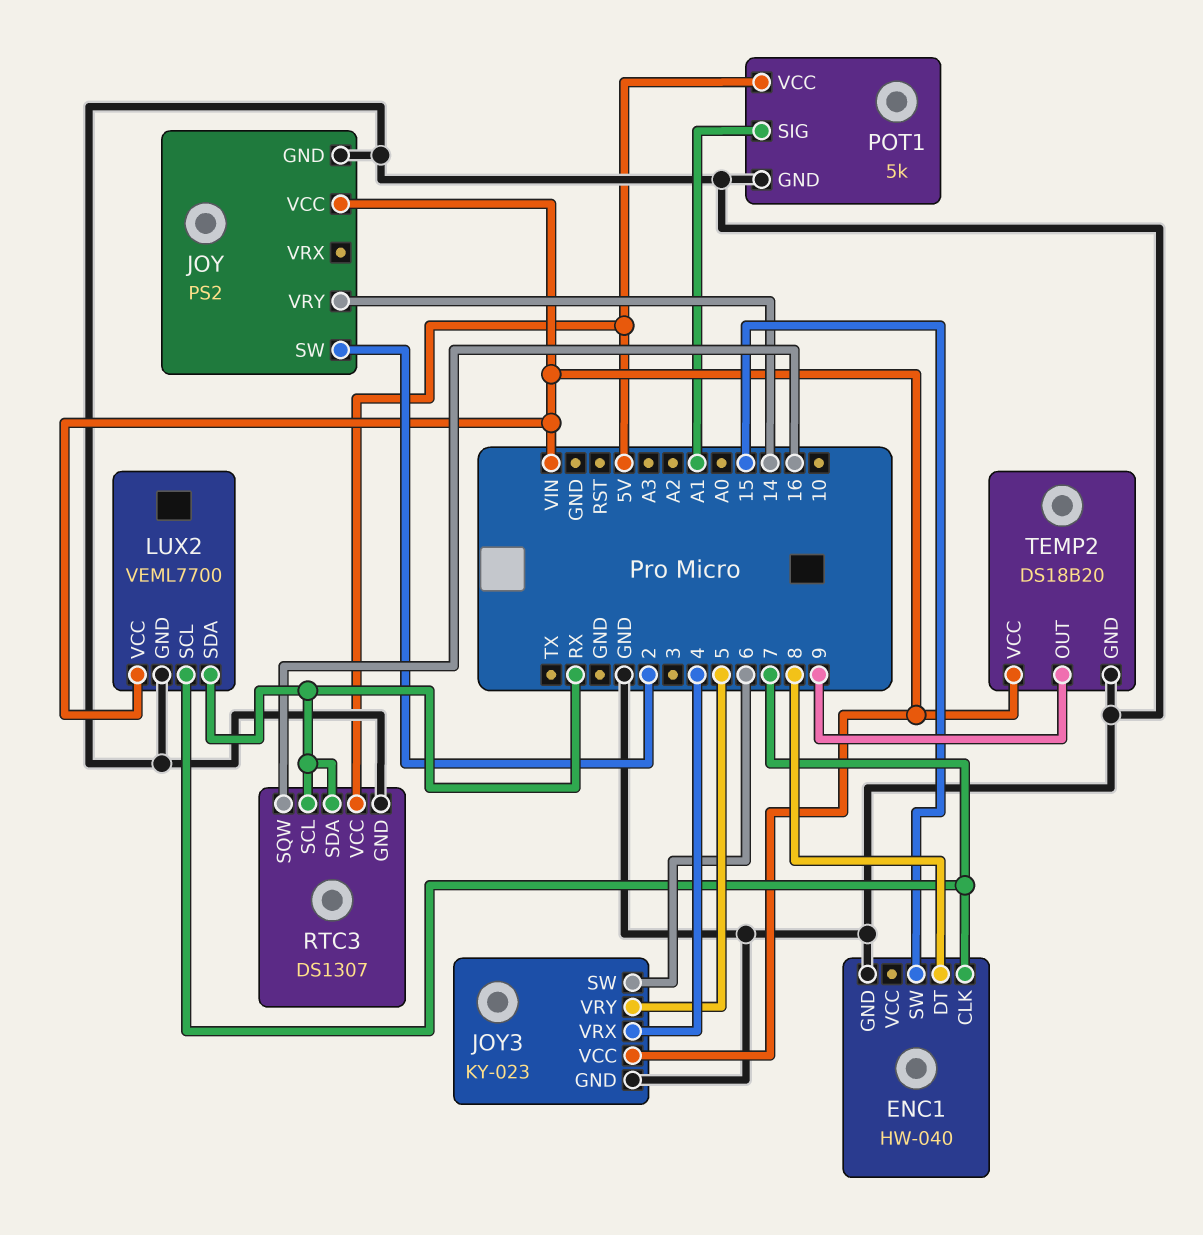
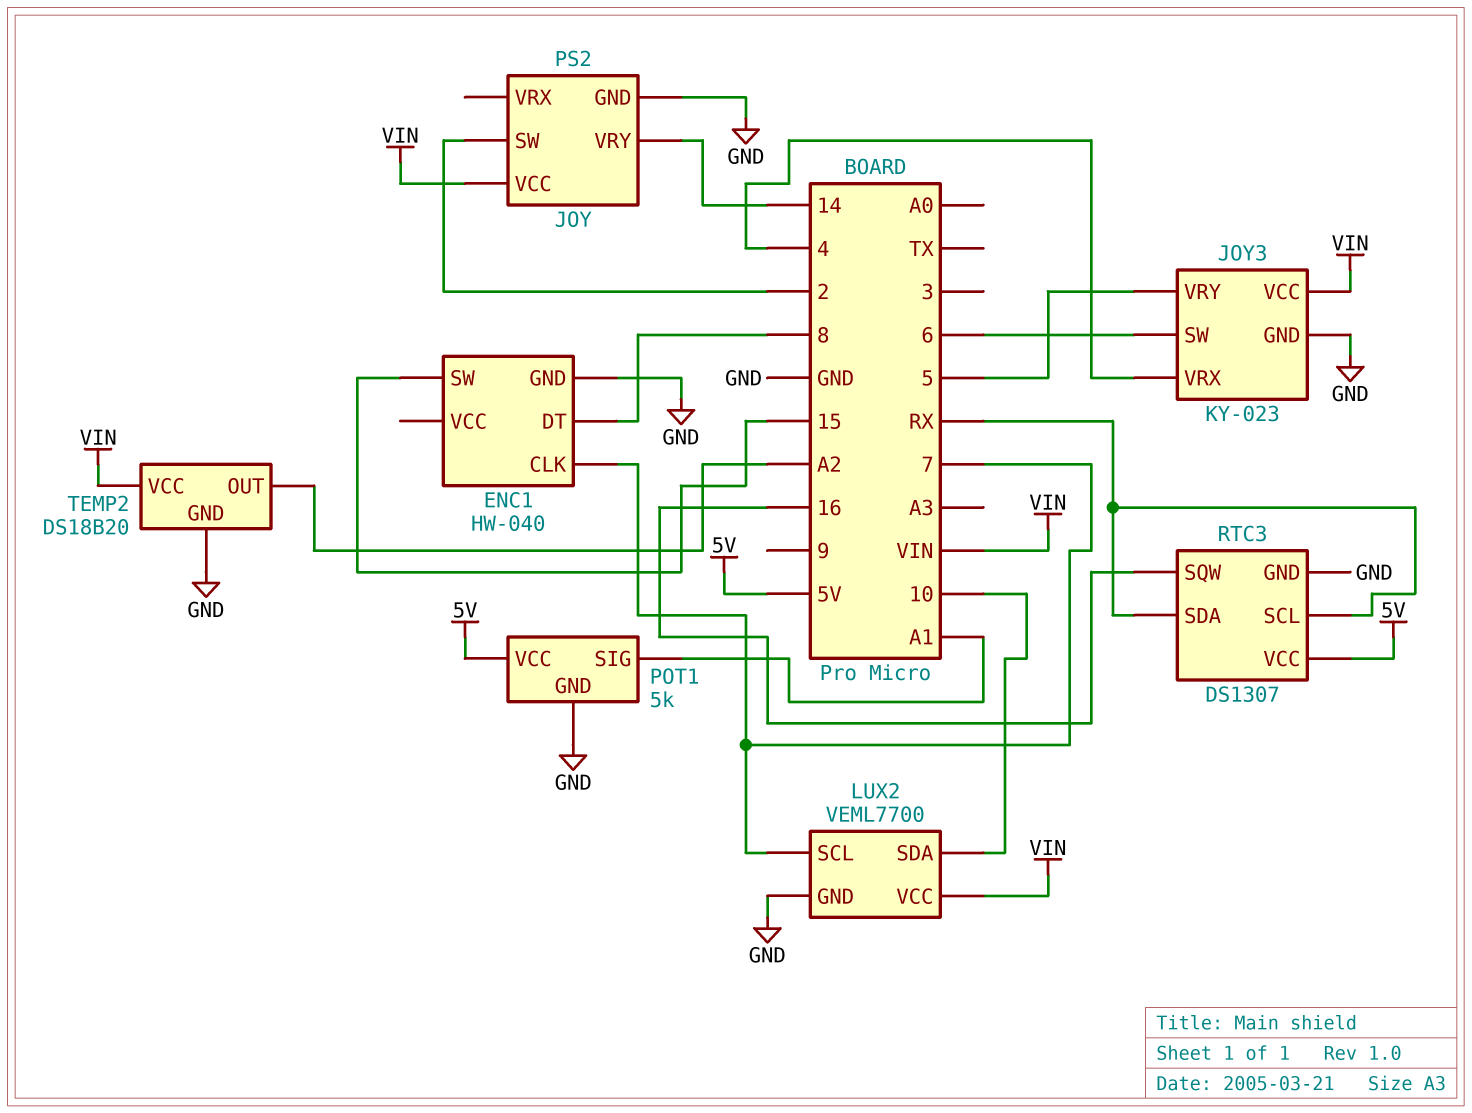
LUX2 pin SDA: RX -> 10
TEMP2 pin OUT: 9 -> A2

